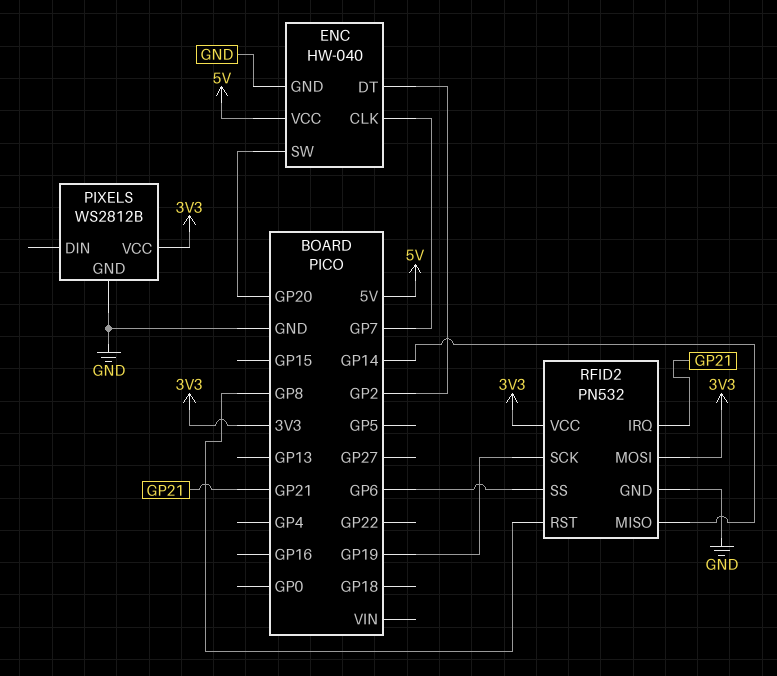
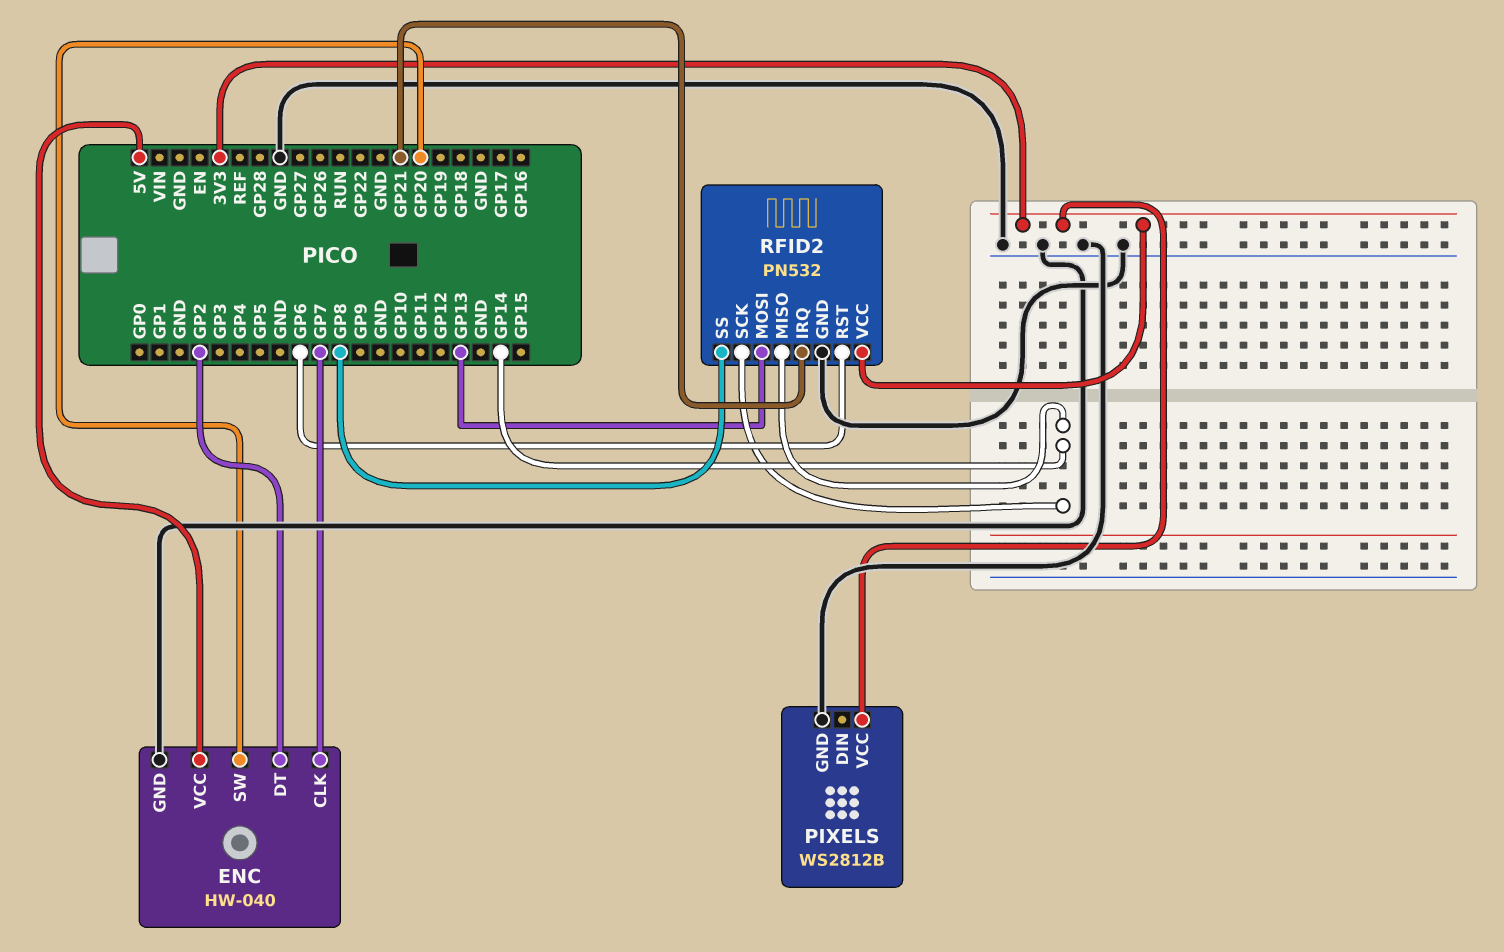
RFID2 pin MOSI: 3V3 -> GP13
RFID2 pin RST: GP8 -> GP6
RFID2 pin SCK: GP19 -> GP14
RFID2 pin SS: GP6 -> GP8

